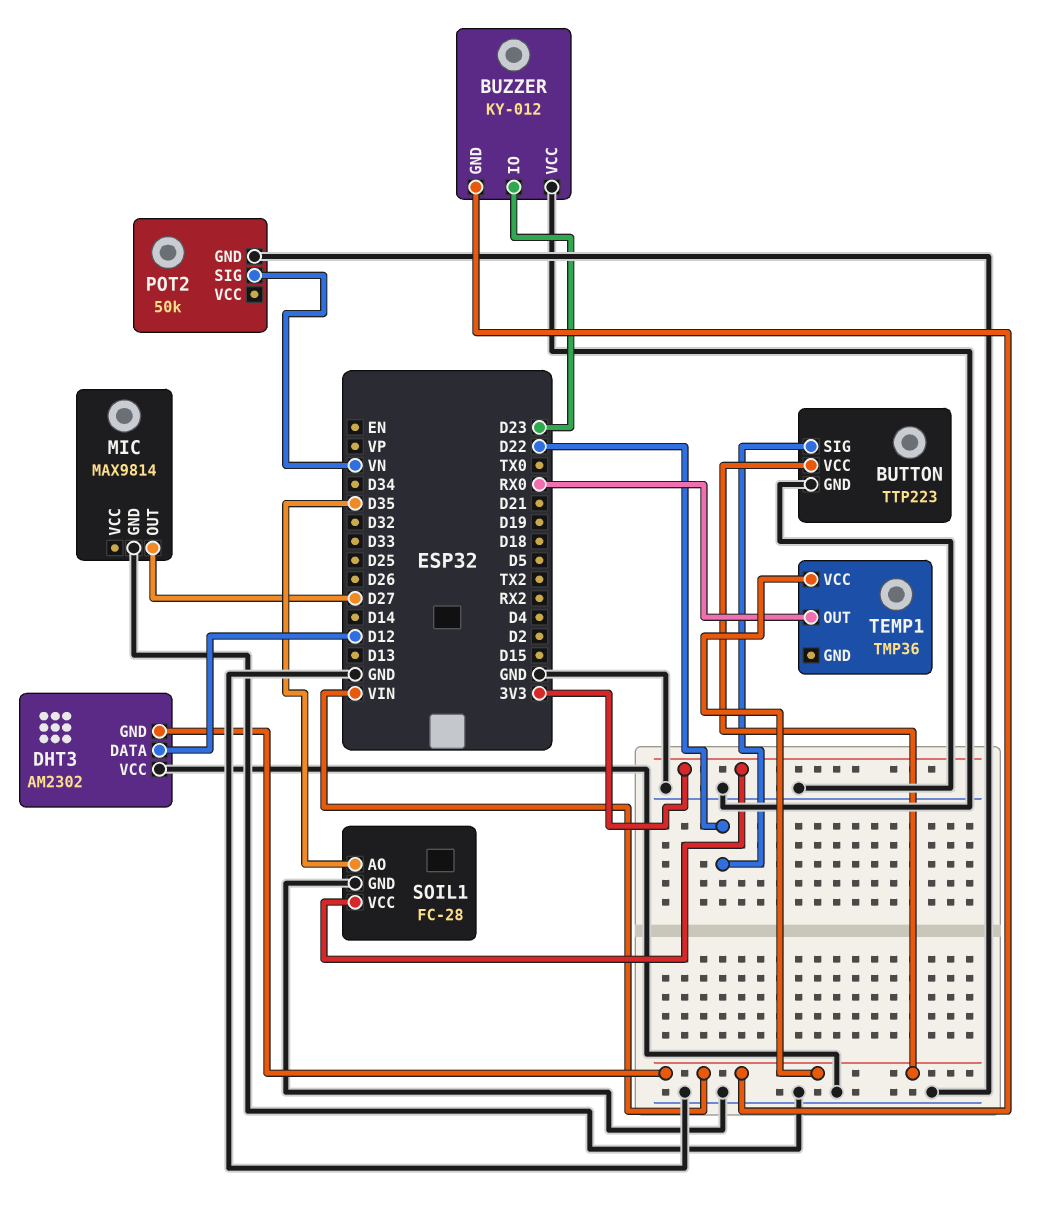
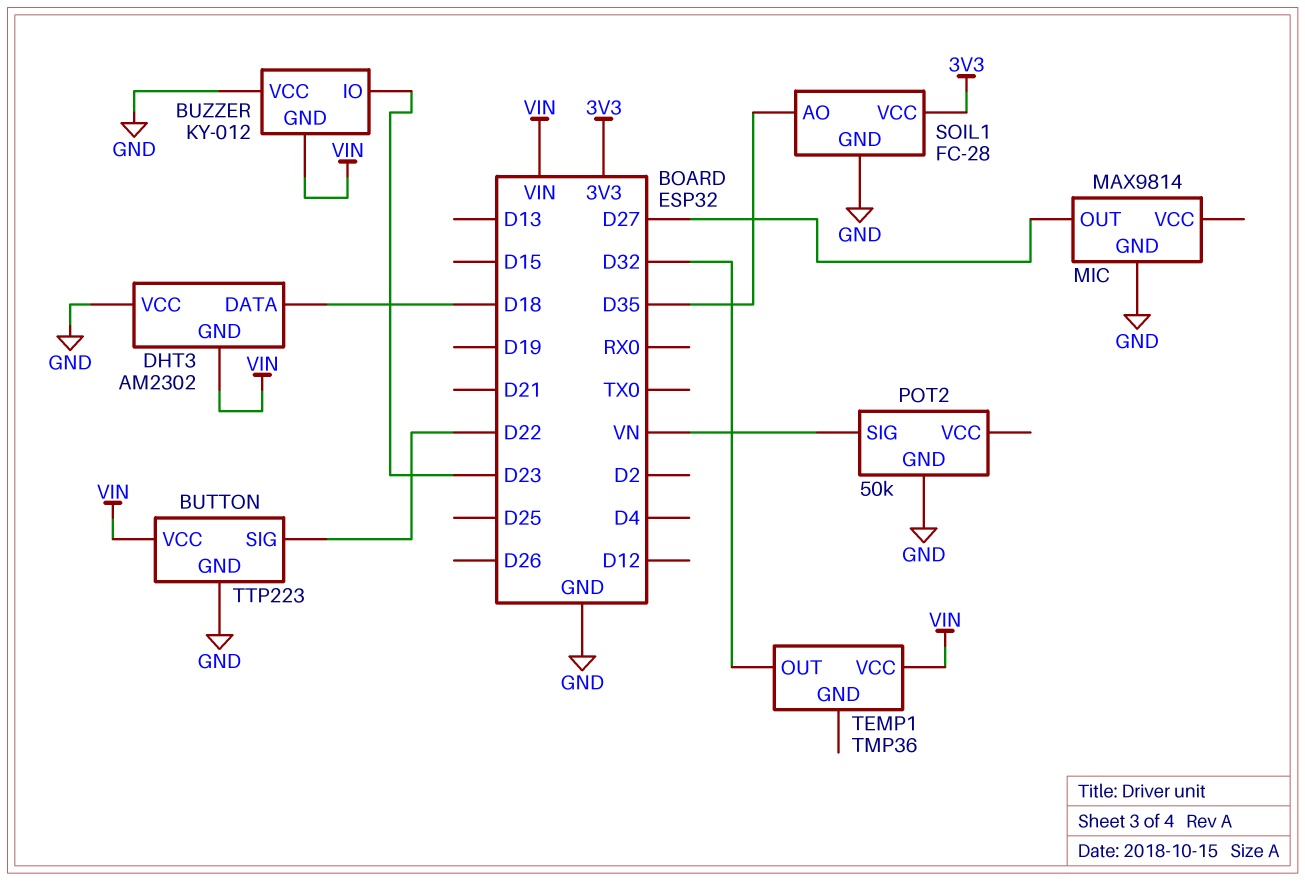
DHT3 pin DATA: D12 -> D18
TEMP1 pin OUT: RX0 -> D32

